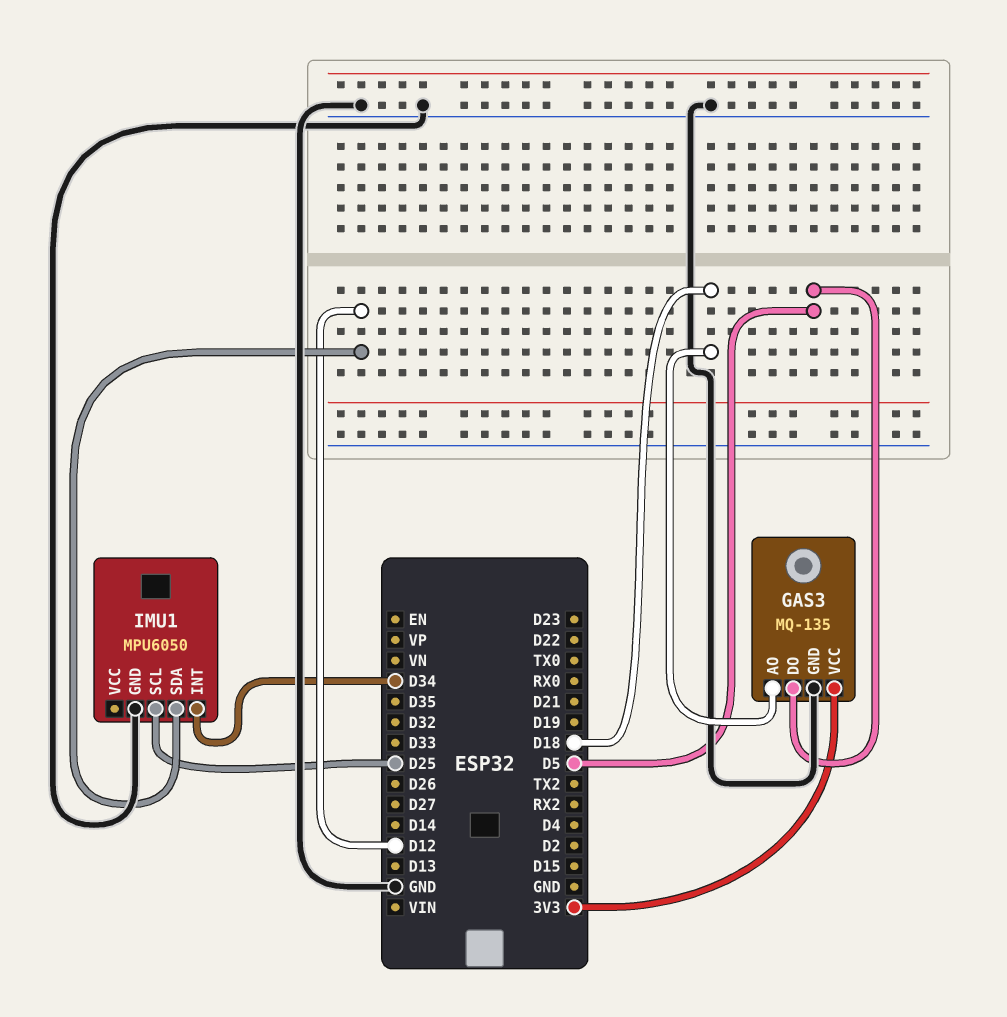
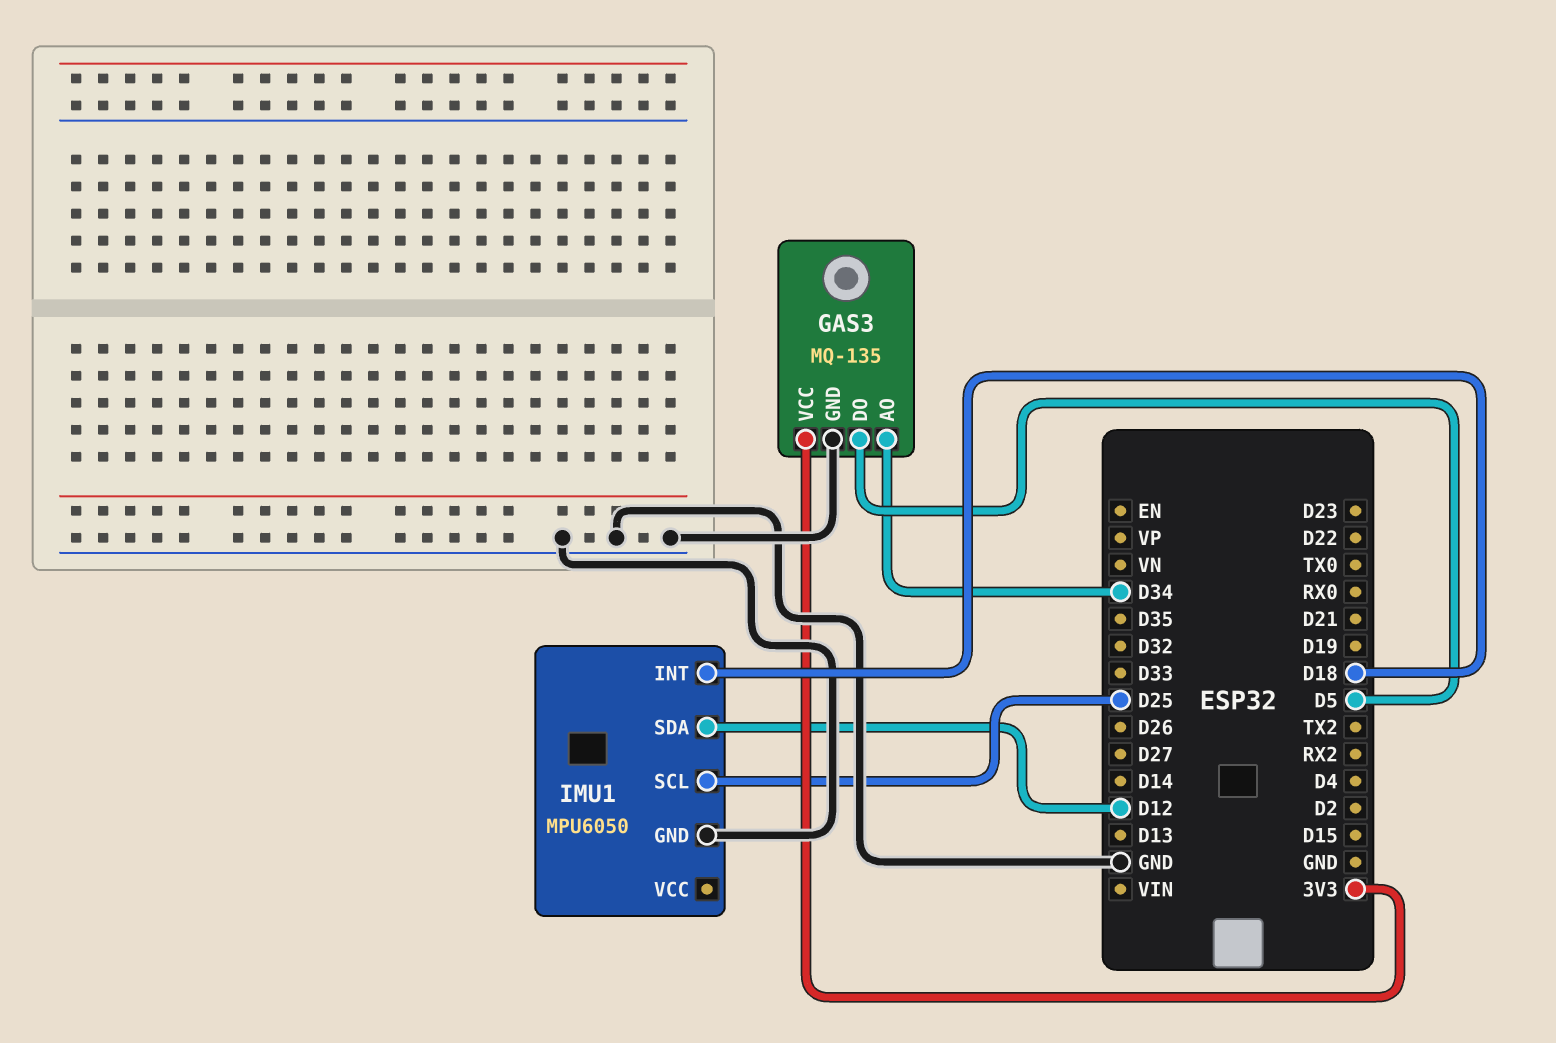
GAS3 pin AO: D18 -> D34
IMU1 pin INT: D34 -> D18

